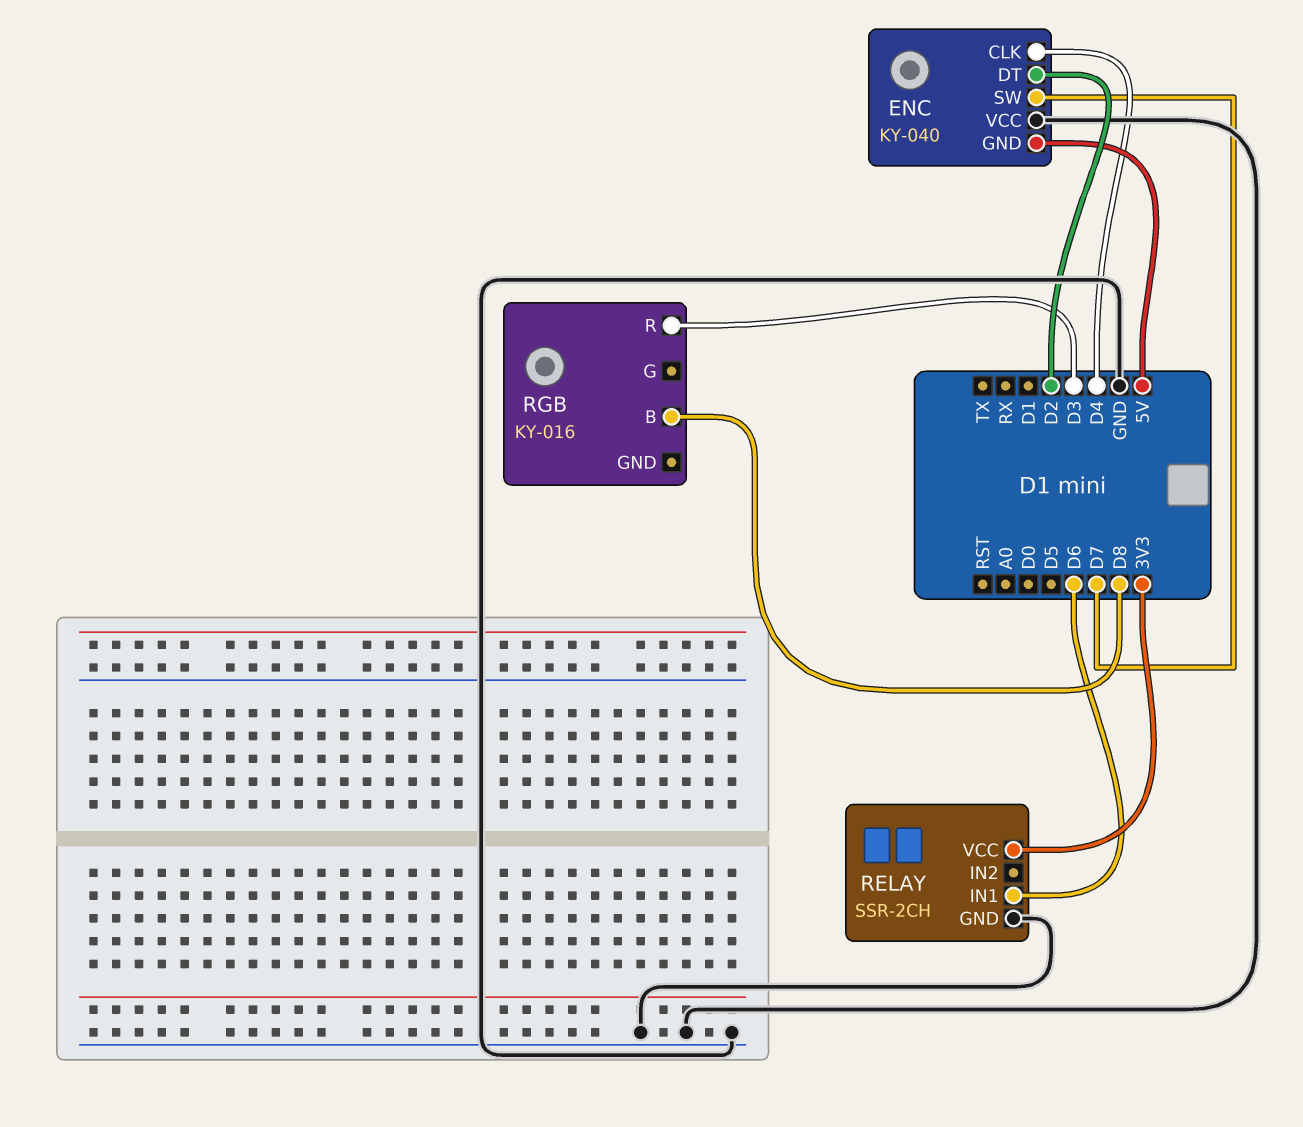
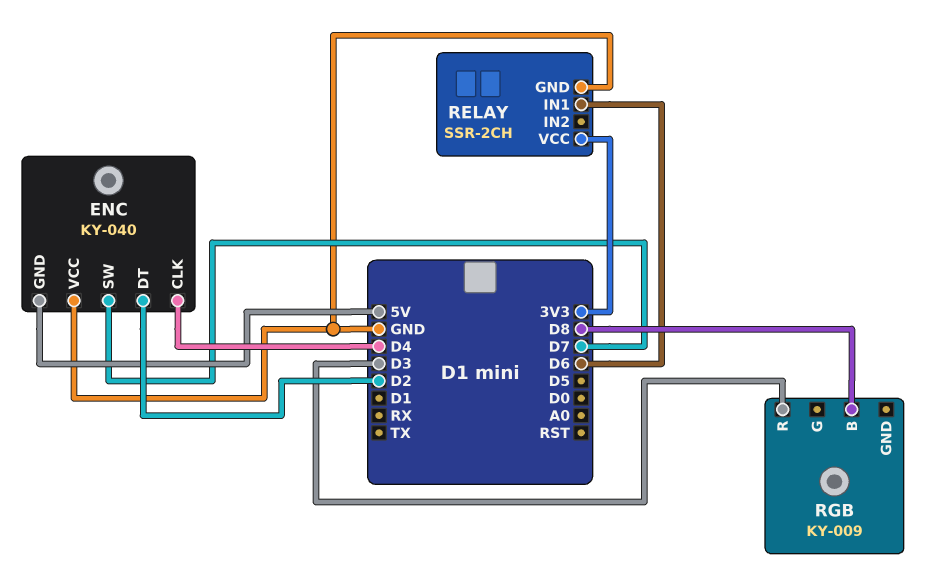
RGB: KY-016 -> KY-009

